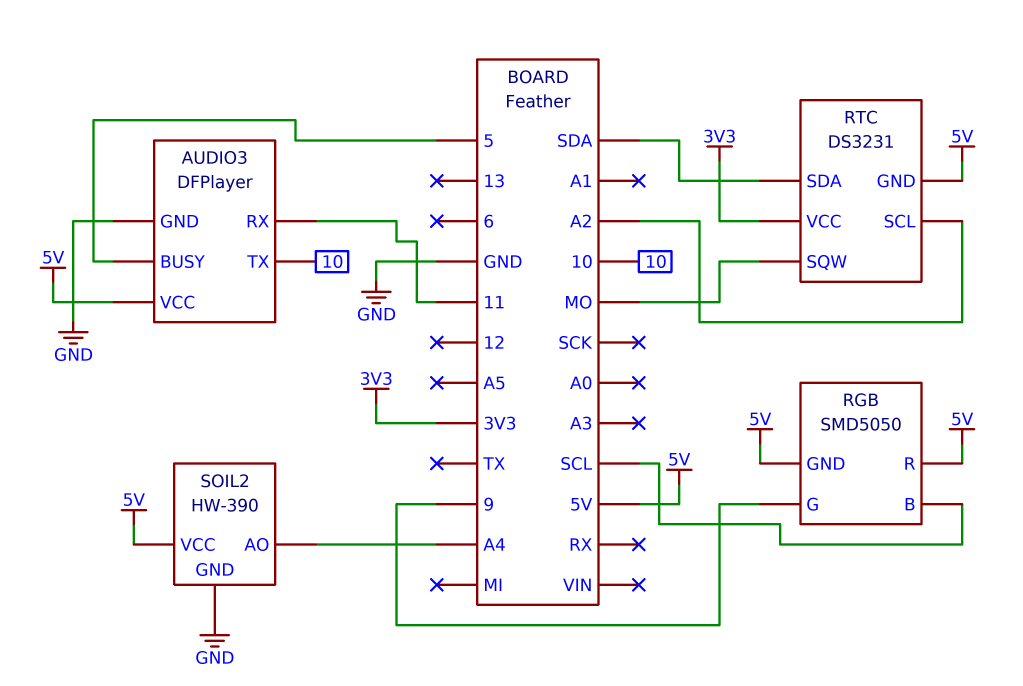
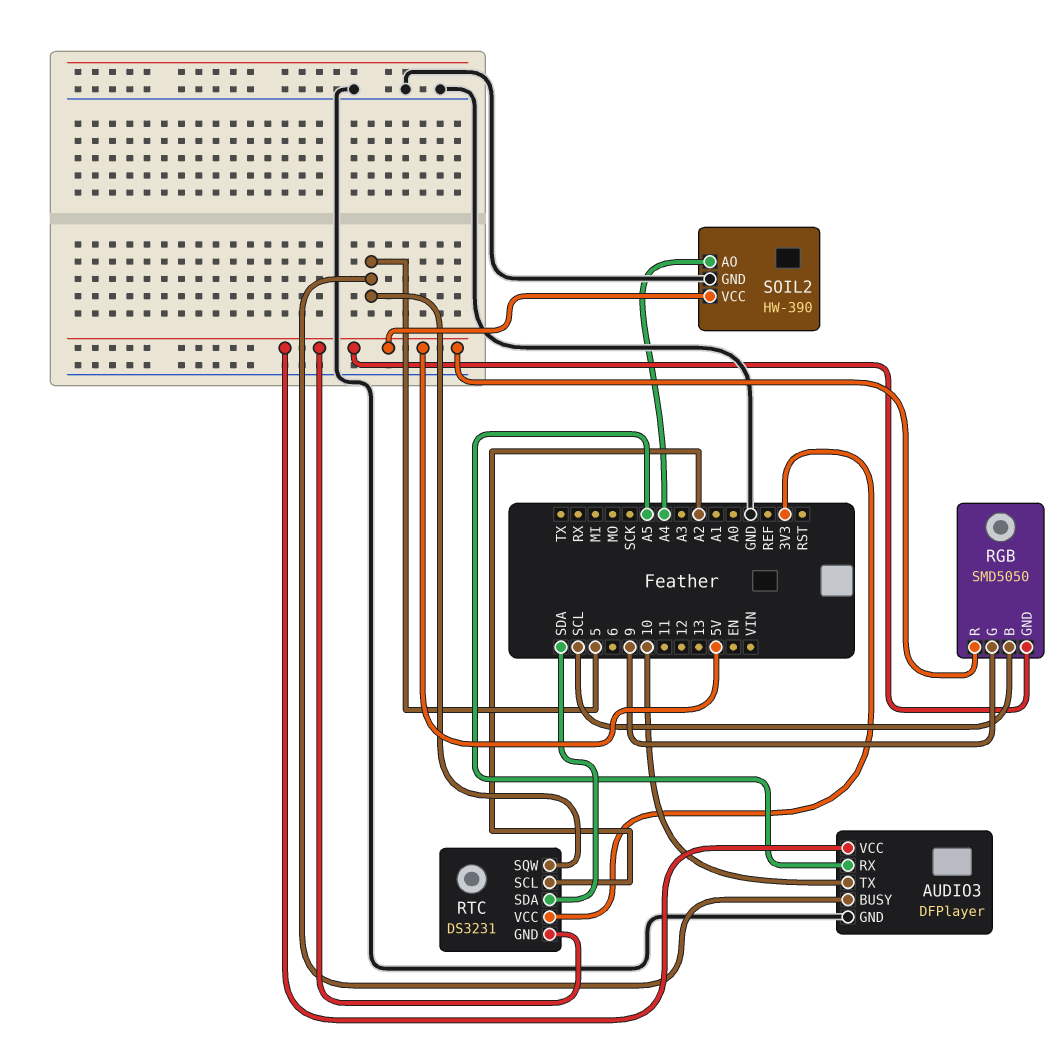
AUDIO3 pin RX: 11 -> A5
RTC pin SQW: MO -> 5

